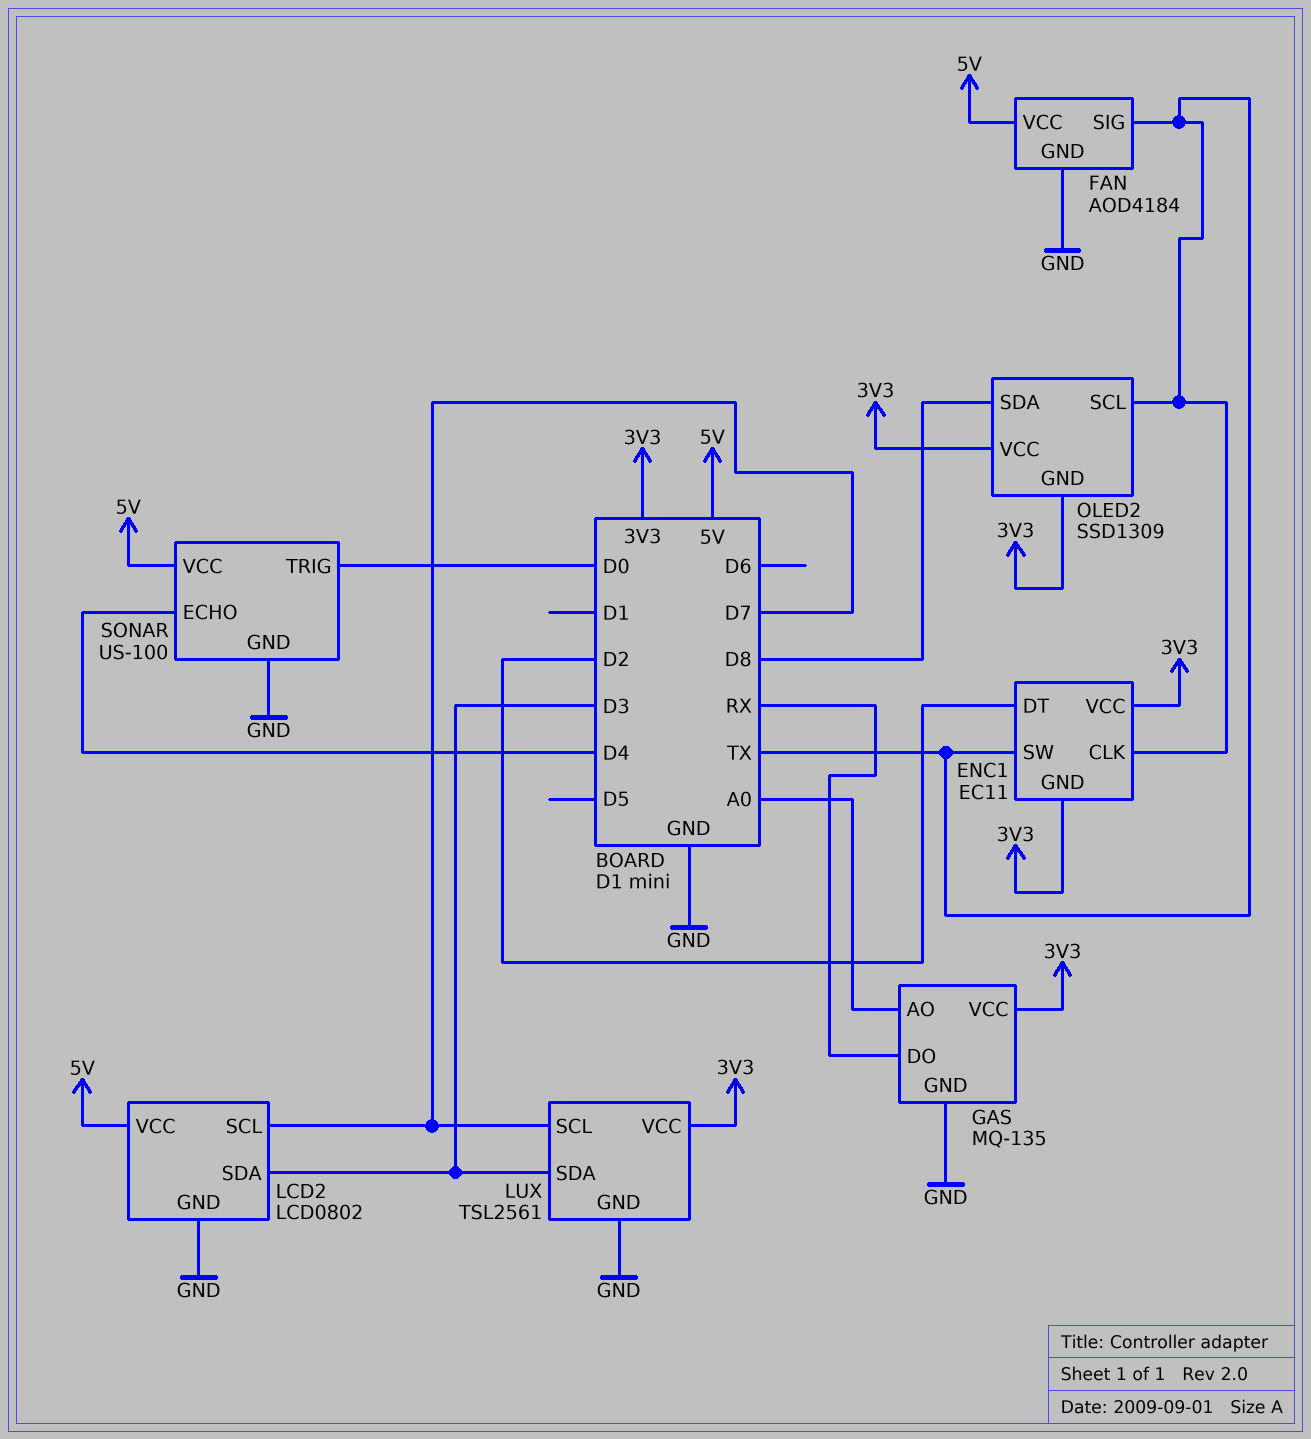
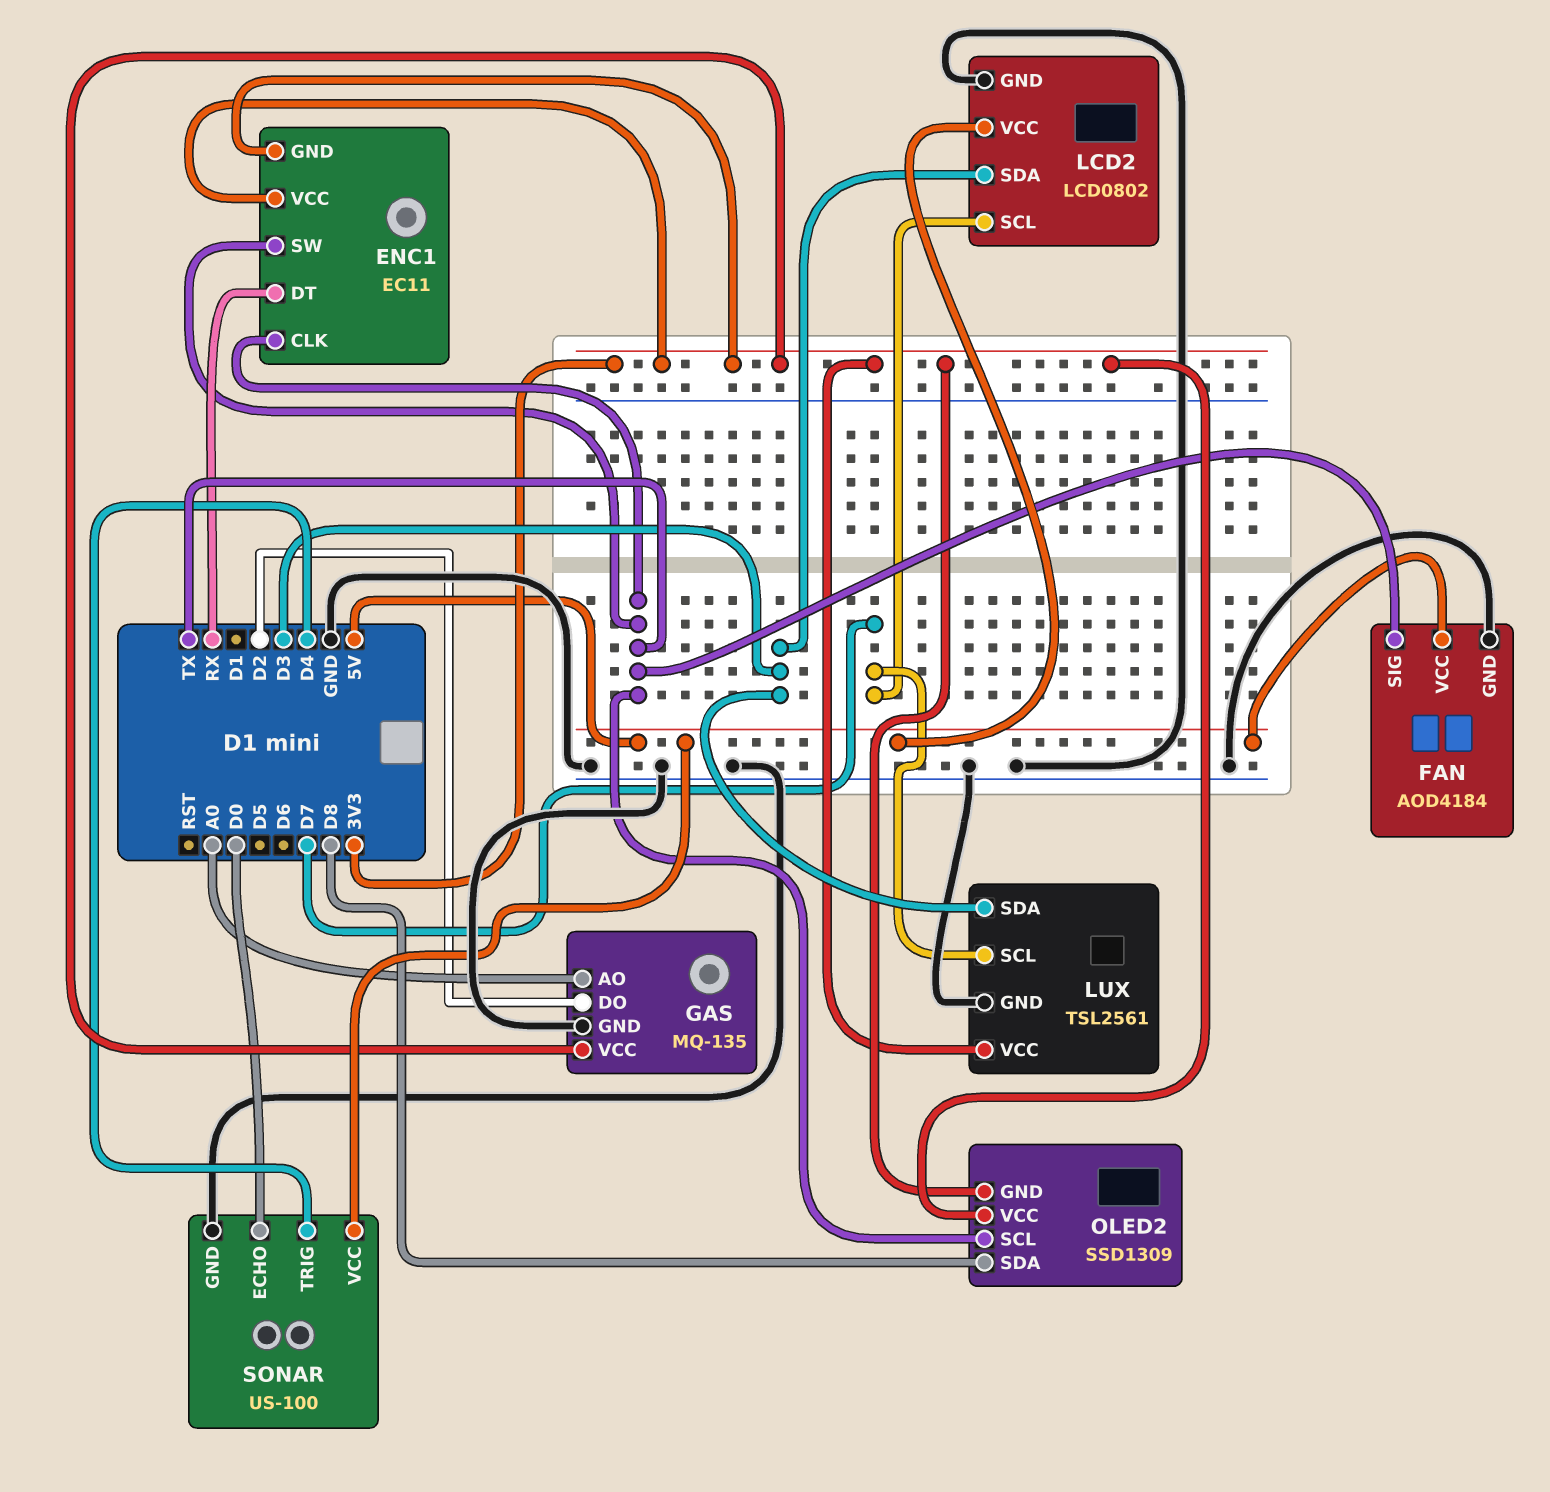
ENC1 pin DT: D2 -> RX
GAS pin DO: RX -> D2
SONAR pin ECHO: D4 -> D0
SONAR pin TRIG: D0 -> D4

